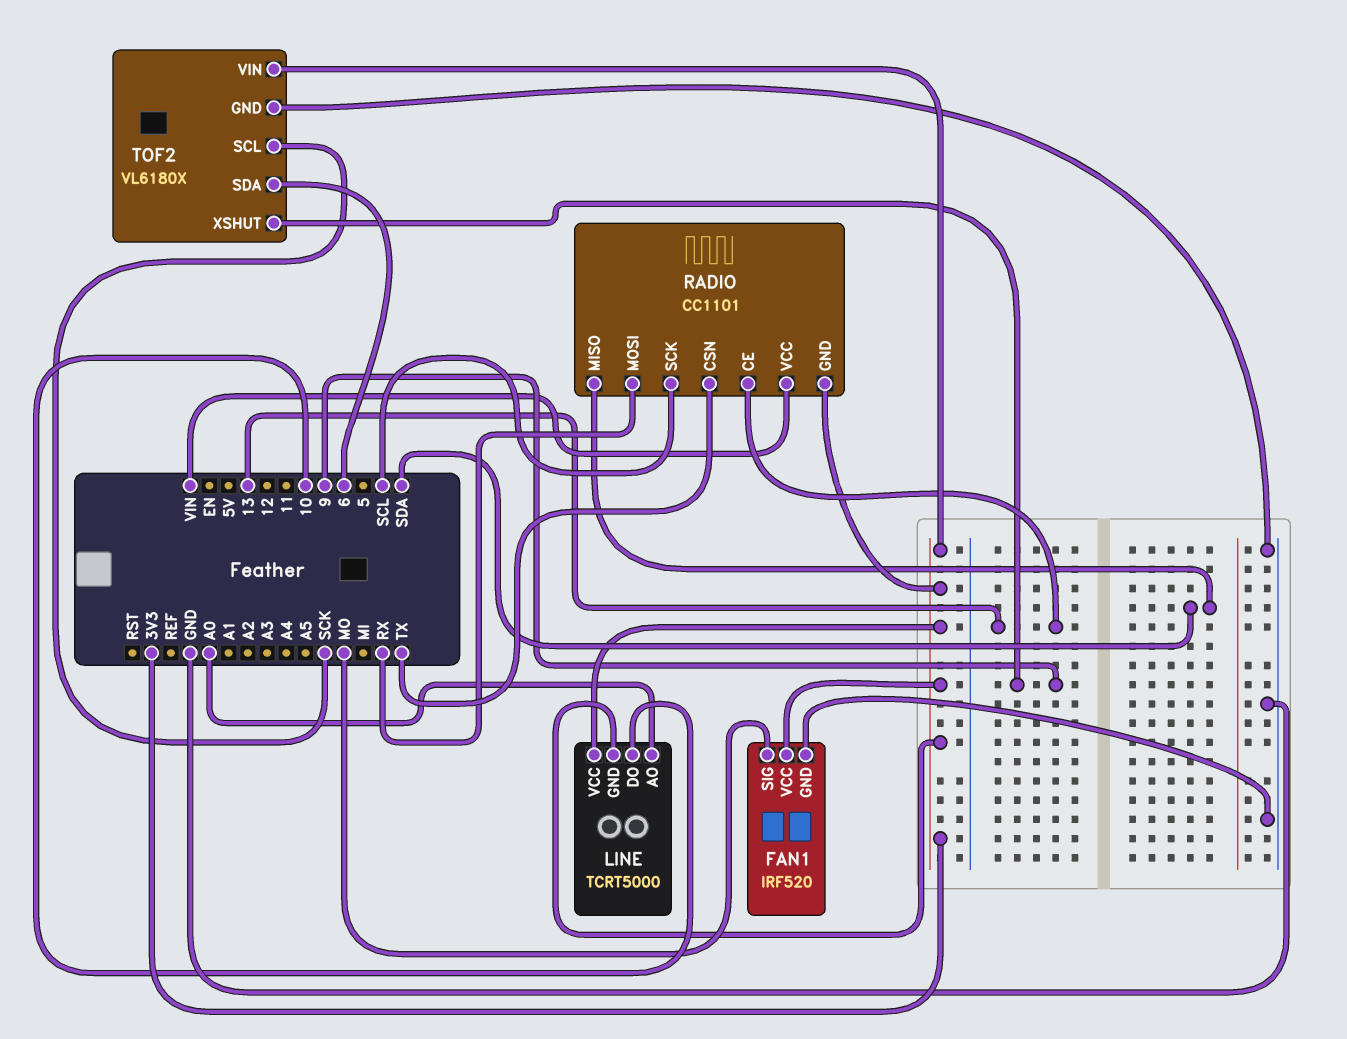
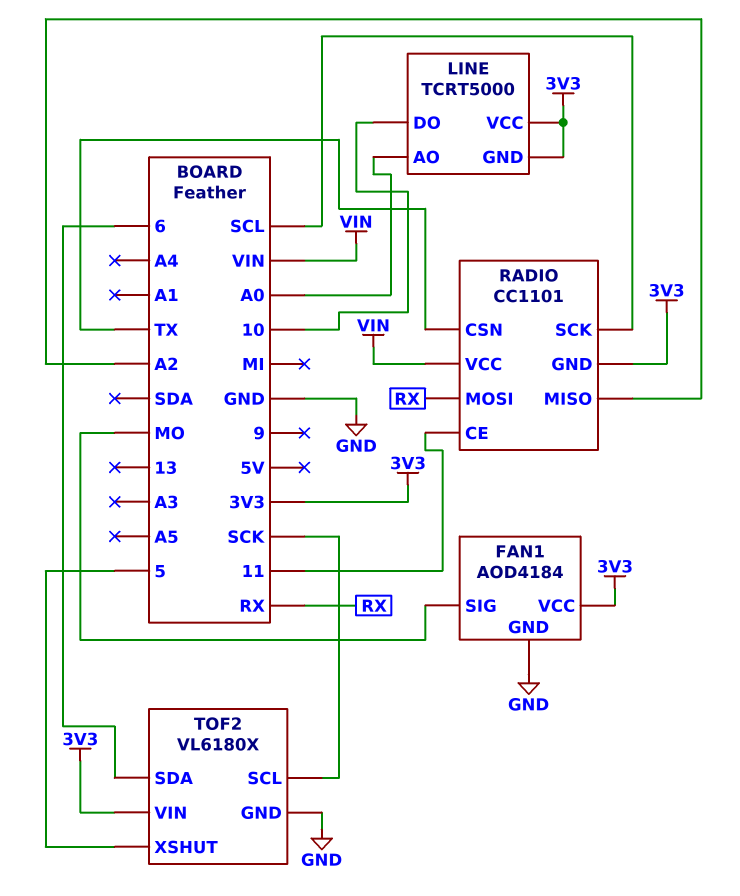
FAN1: IRF520 -> AOD4184
RADIO pin CE: 13 -> 11
RADIO pin MISO: SDA -> A2
TOF2 pin XSHUT: 9 -> 5

